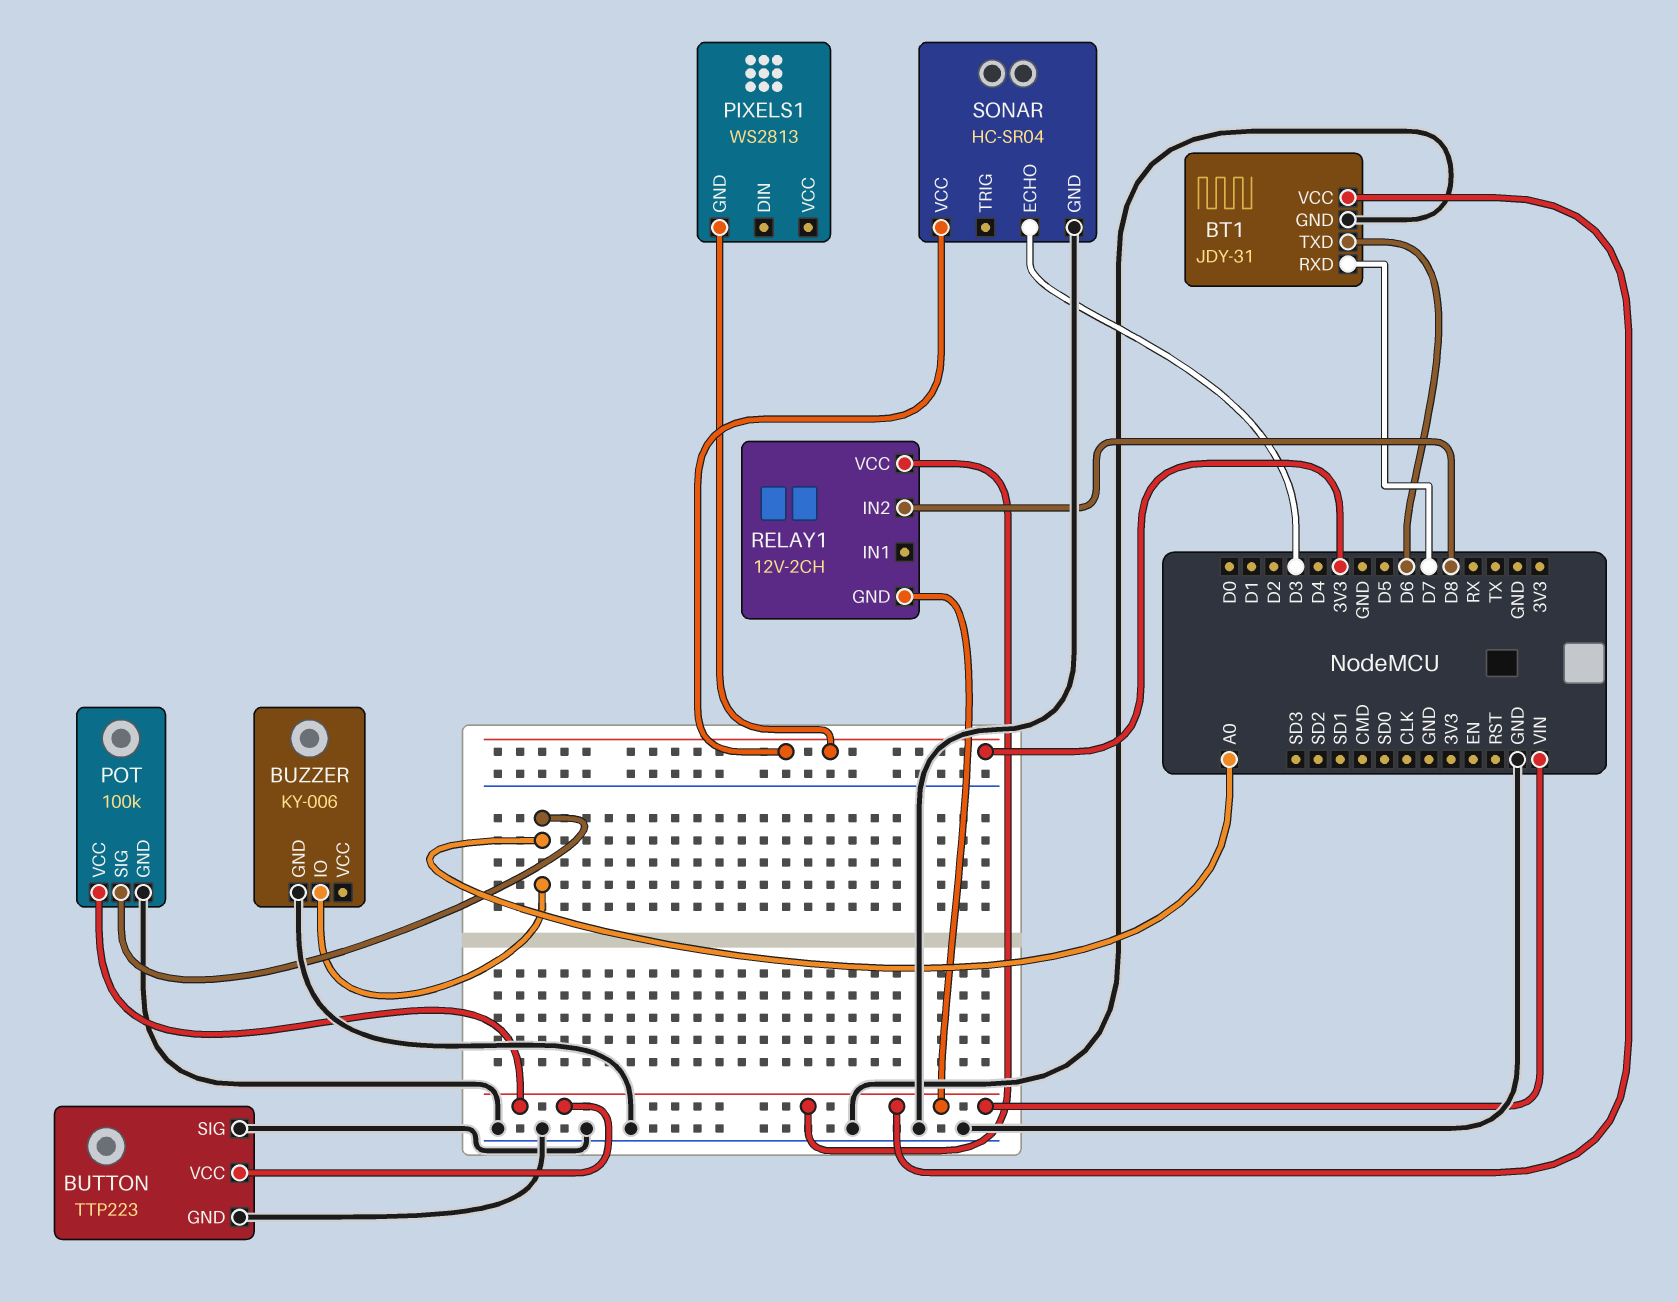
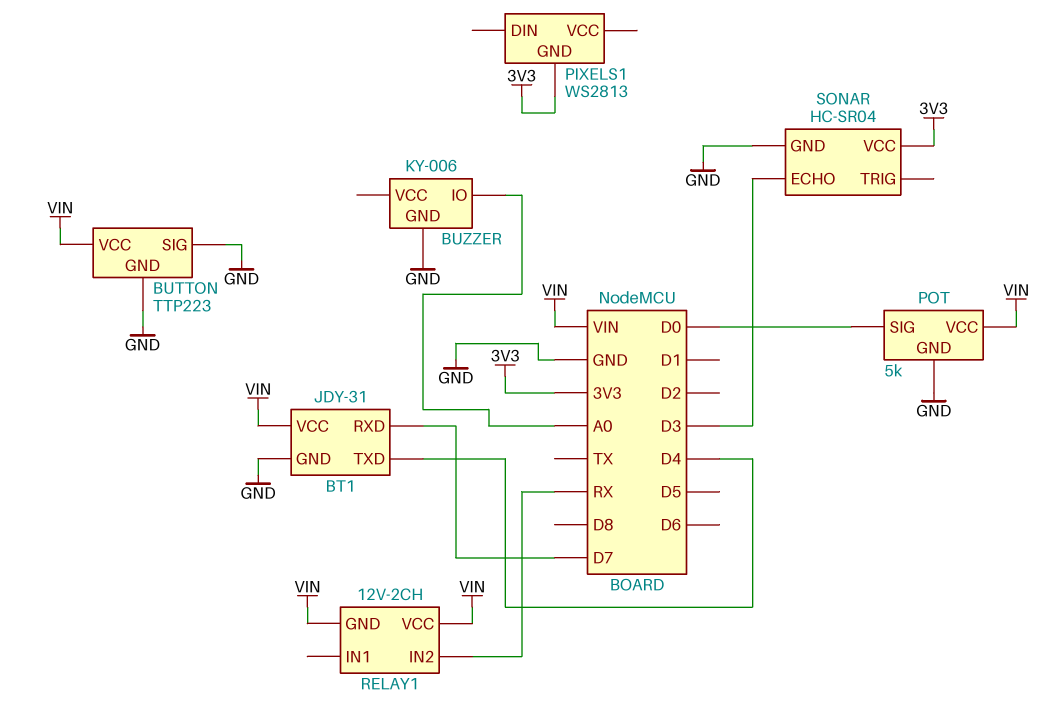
BT1 pin TXD: D6 -> D4
POT: 100k -> 5k
POT pin SIG: A0 -> D0
RELAY1 pin IN2: D8 -> RX

